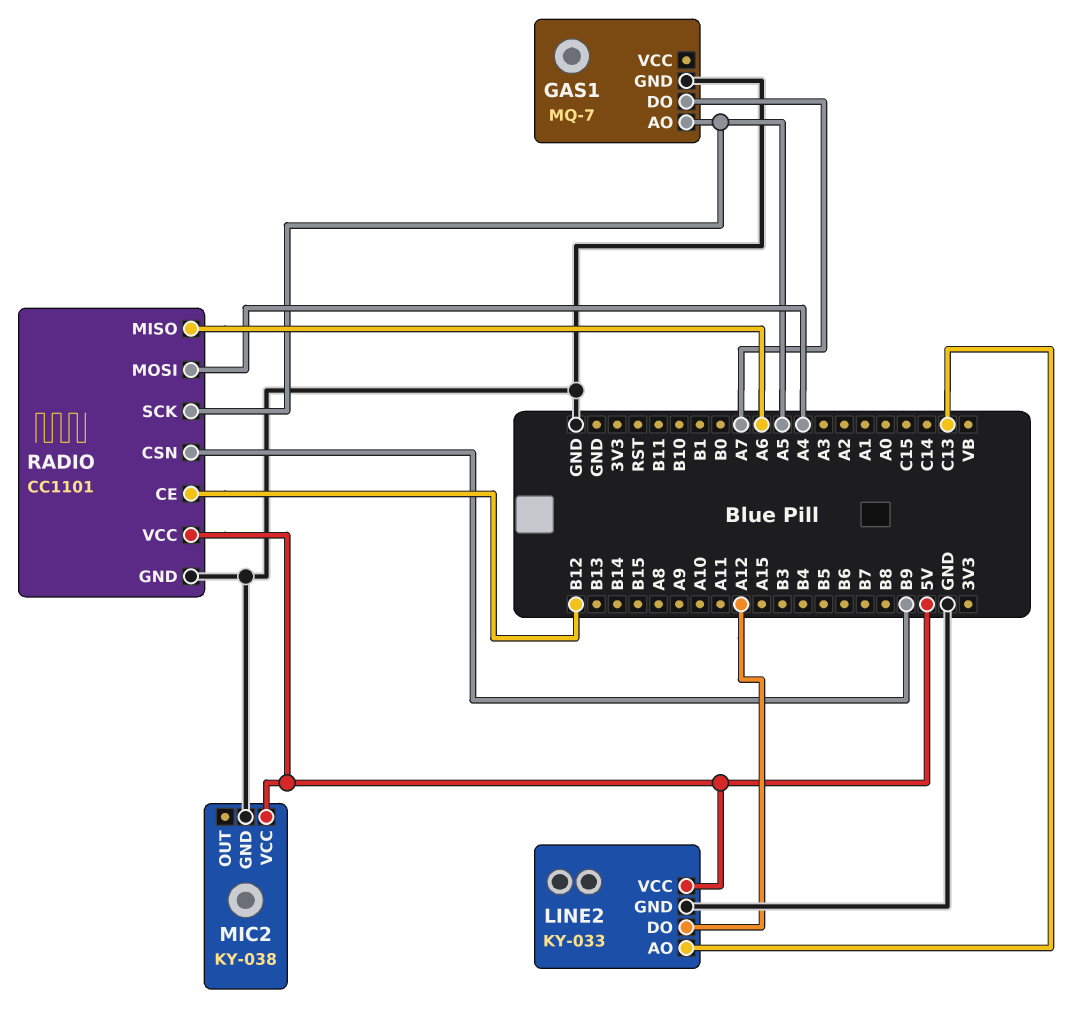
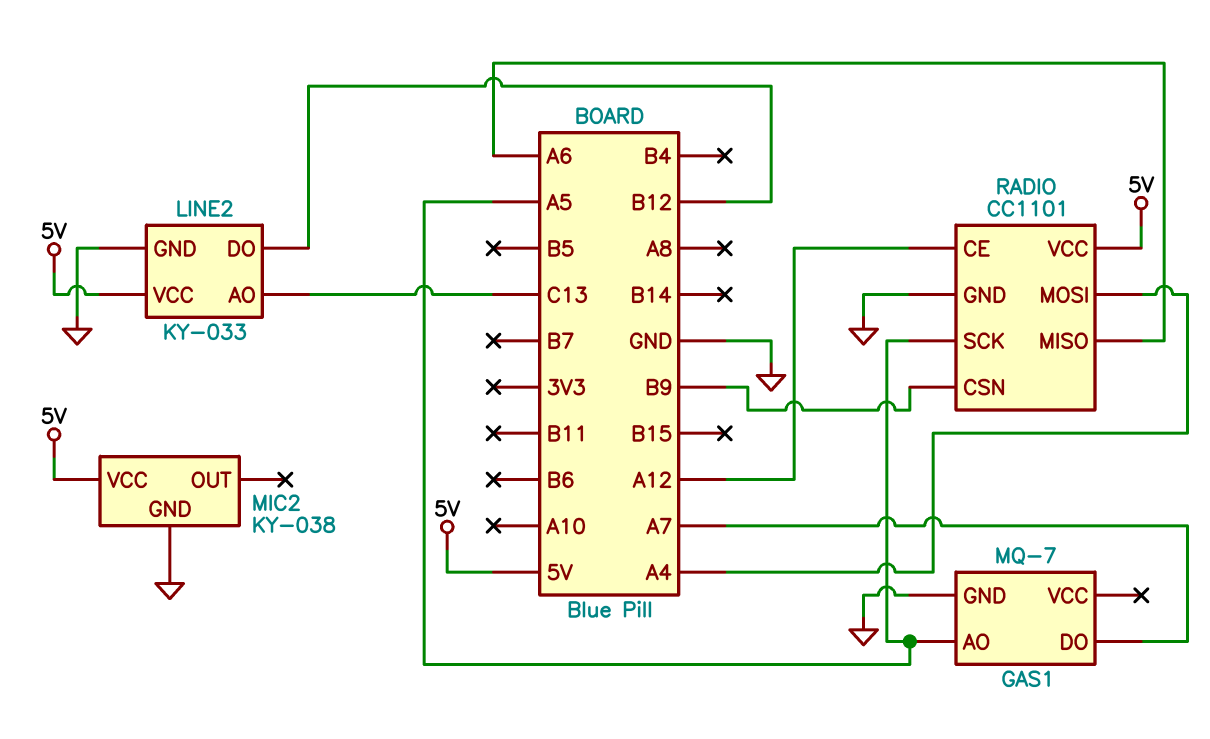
LINE2 pin DO: A12 -> B12
RADIO pin CE: B12 -> A12

